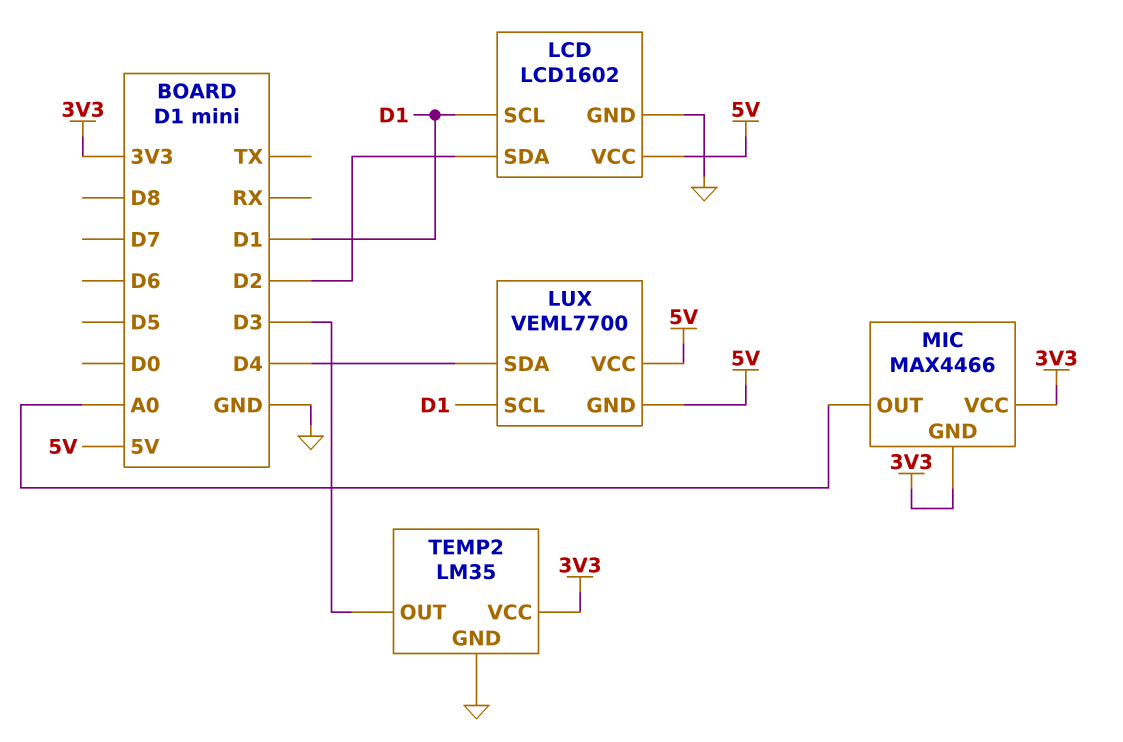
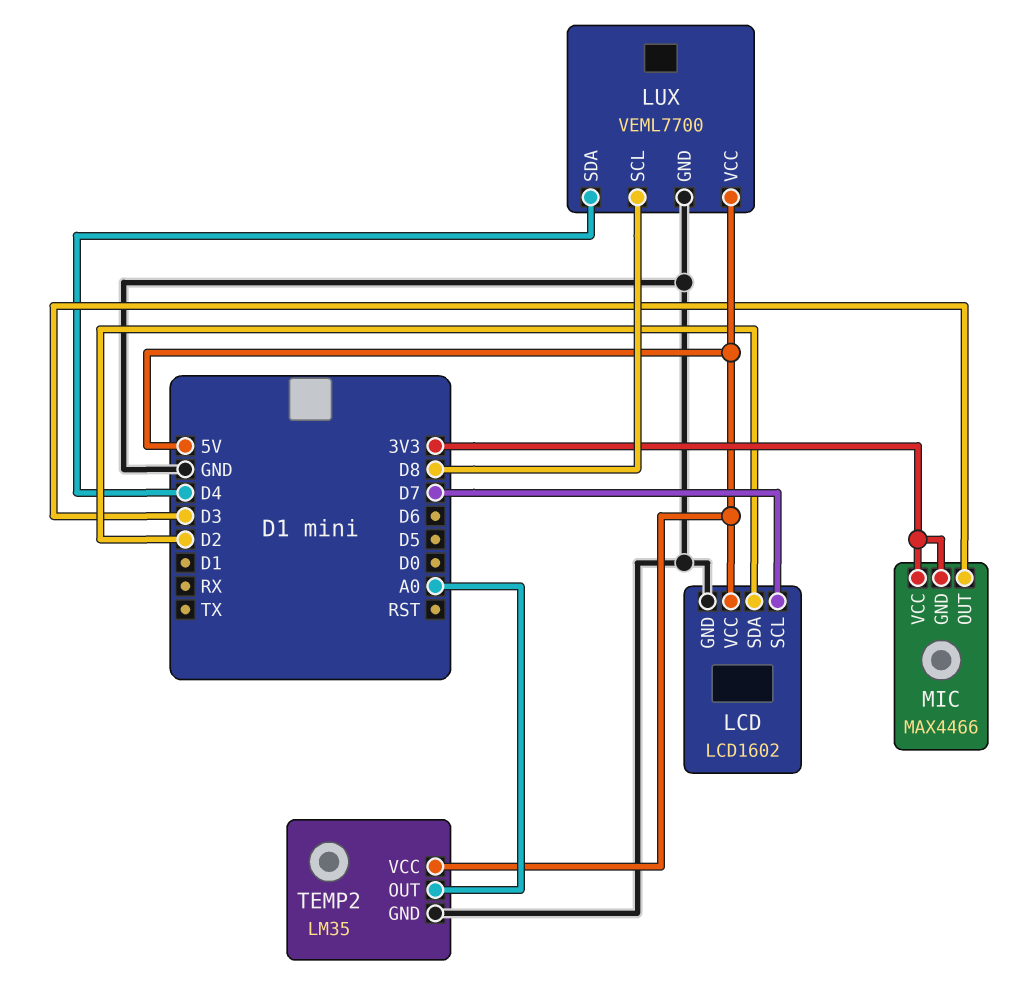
LCD pin SCL: D1 -> D7
LUX pin GND: 5V -> GND
LUX pin SCL: D1 -> D8
MIC pin OUT: A0 -> D3
TEMP2 pin OUT: D3 -> A0
TEMP2 pin VCC: 3V3 -> 5V

